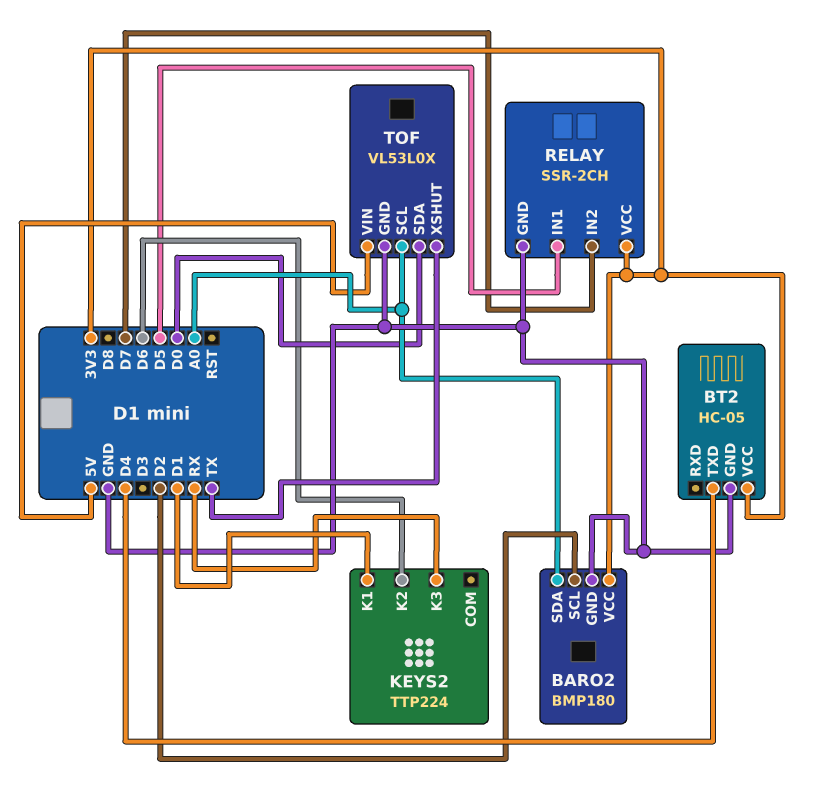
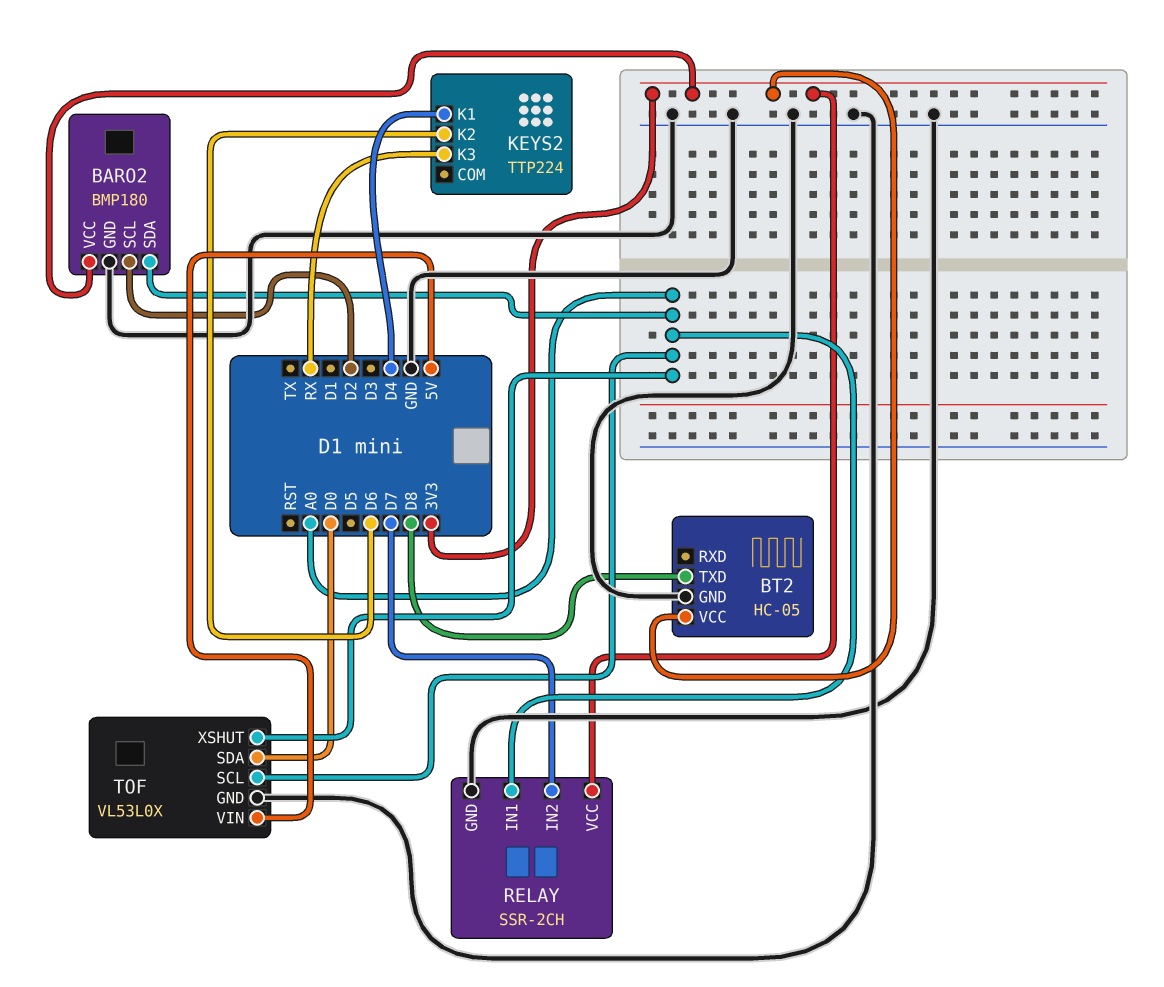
BT2 pin TXD: D4 -> D8
KEYS2 pin K1: D1 -> D4
RELAY pin IN1: D5 -> A0
TOF pin XSHUT: TX -> A0

